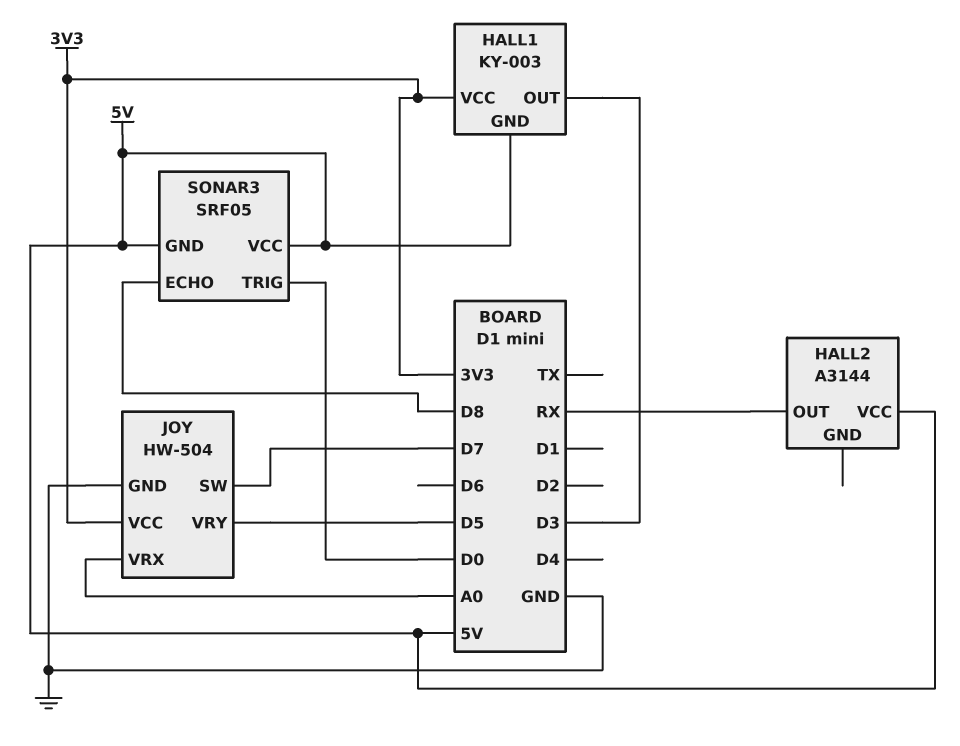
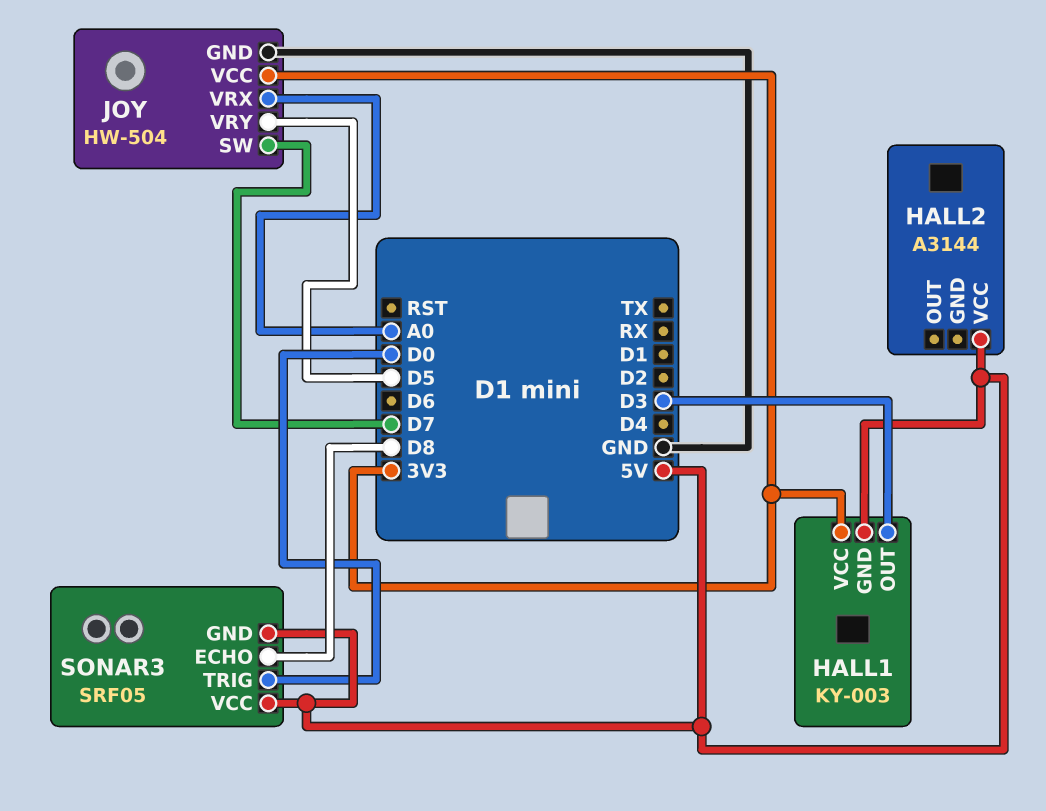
HALL2 pin OUT: RX -> none

